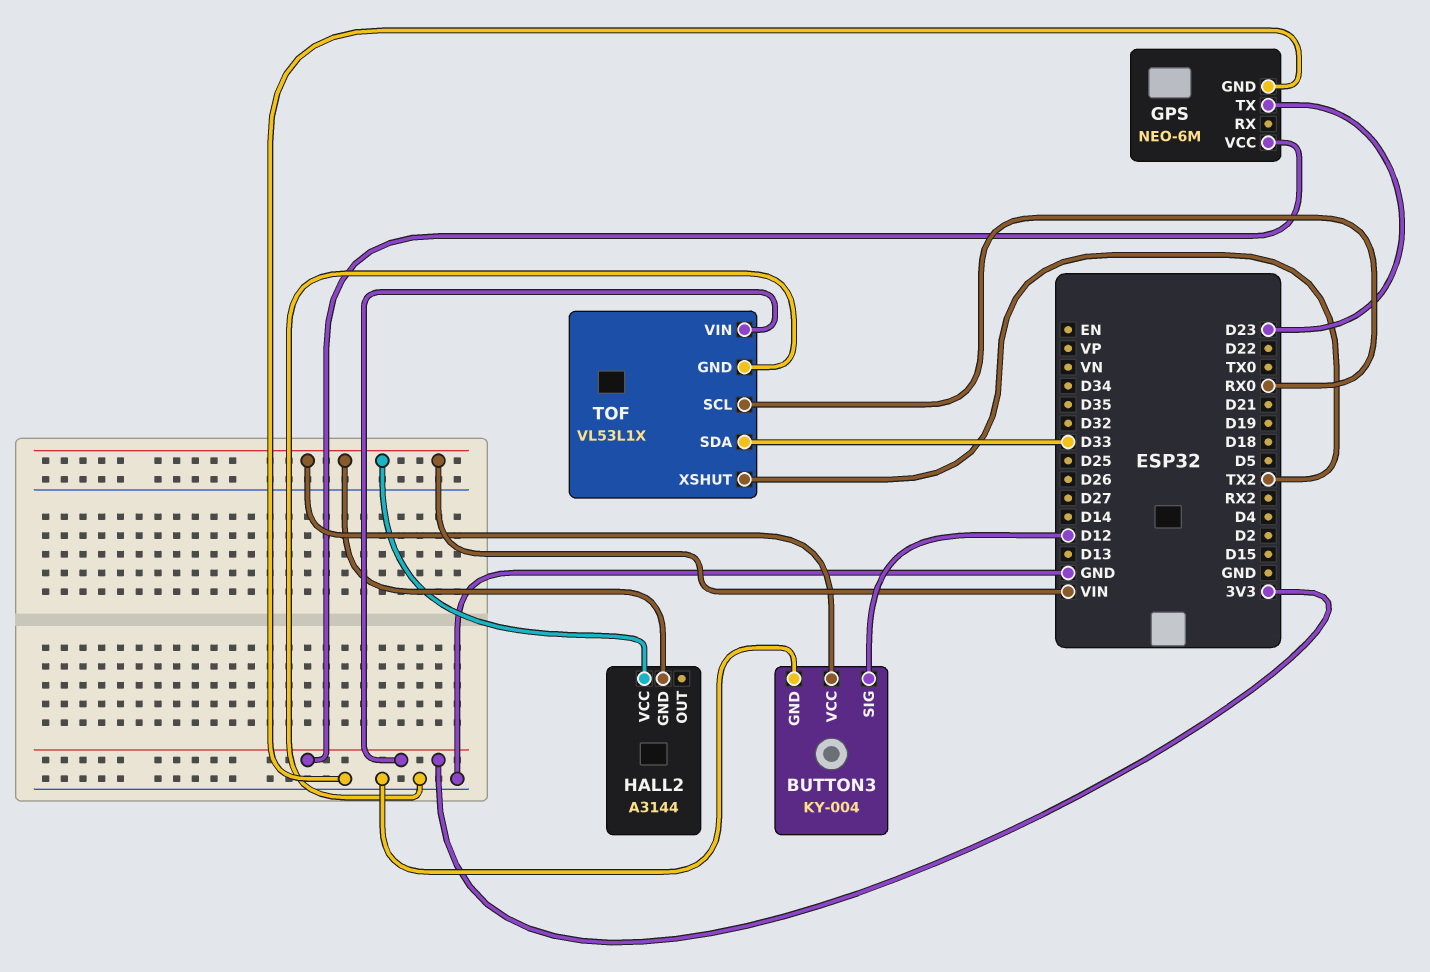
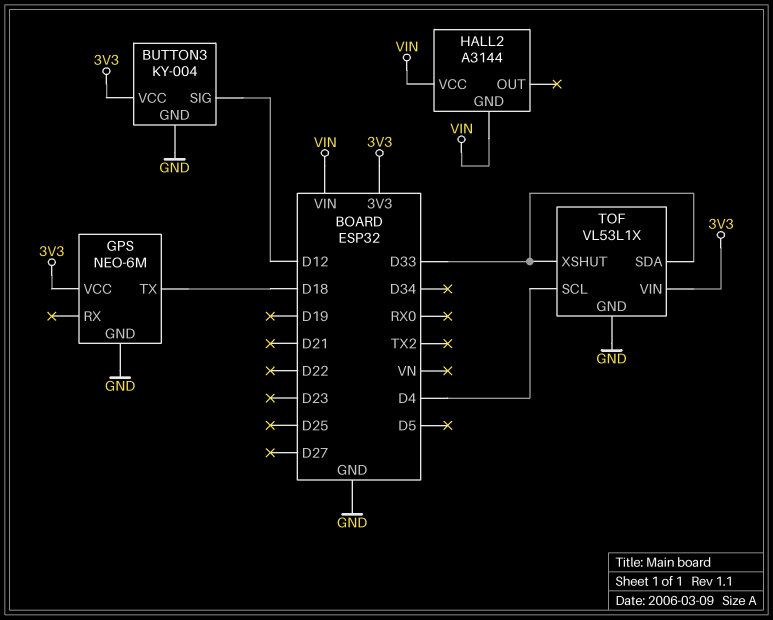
BUTTON3 pin VCC: VIN -> 3V3
GPS pin TX: D23 -> D18
TOF pin SCL: RX0 -> D4
TOF pin XSHUT: TX2 -> D33

